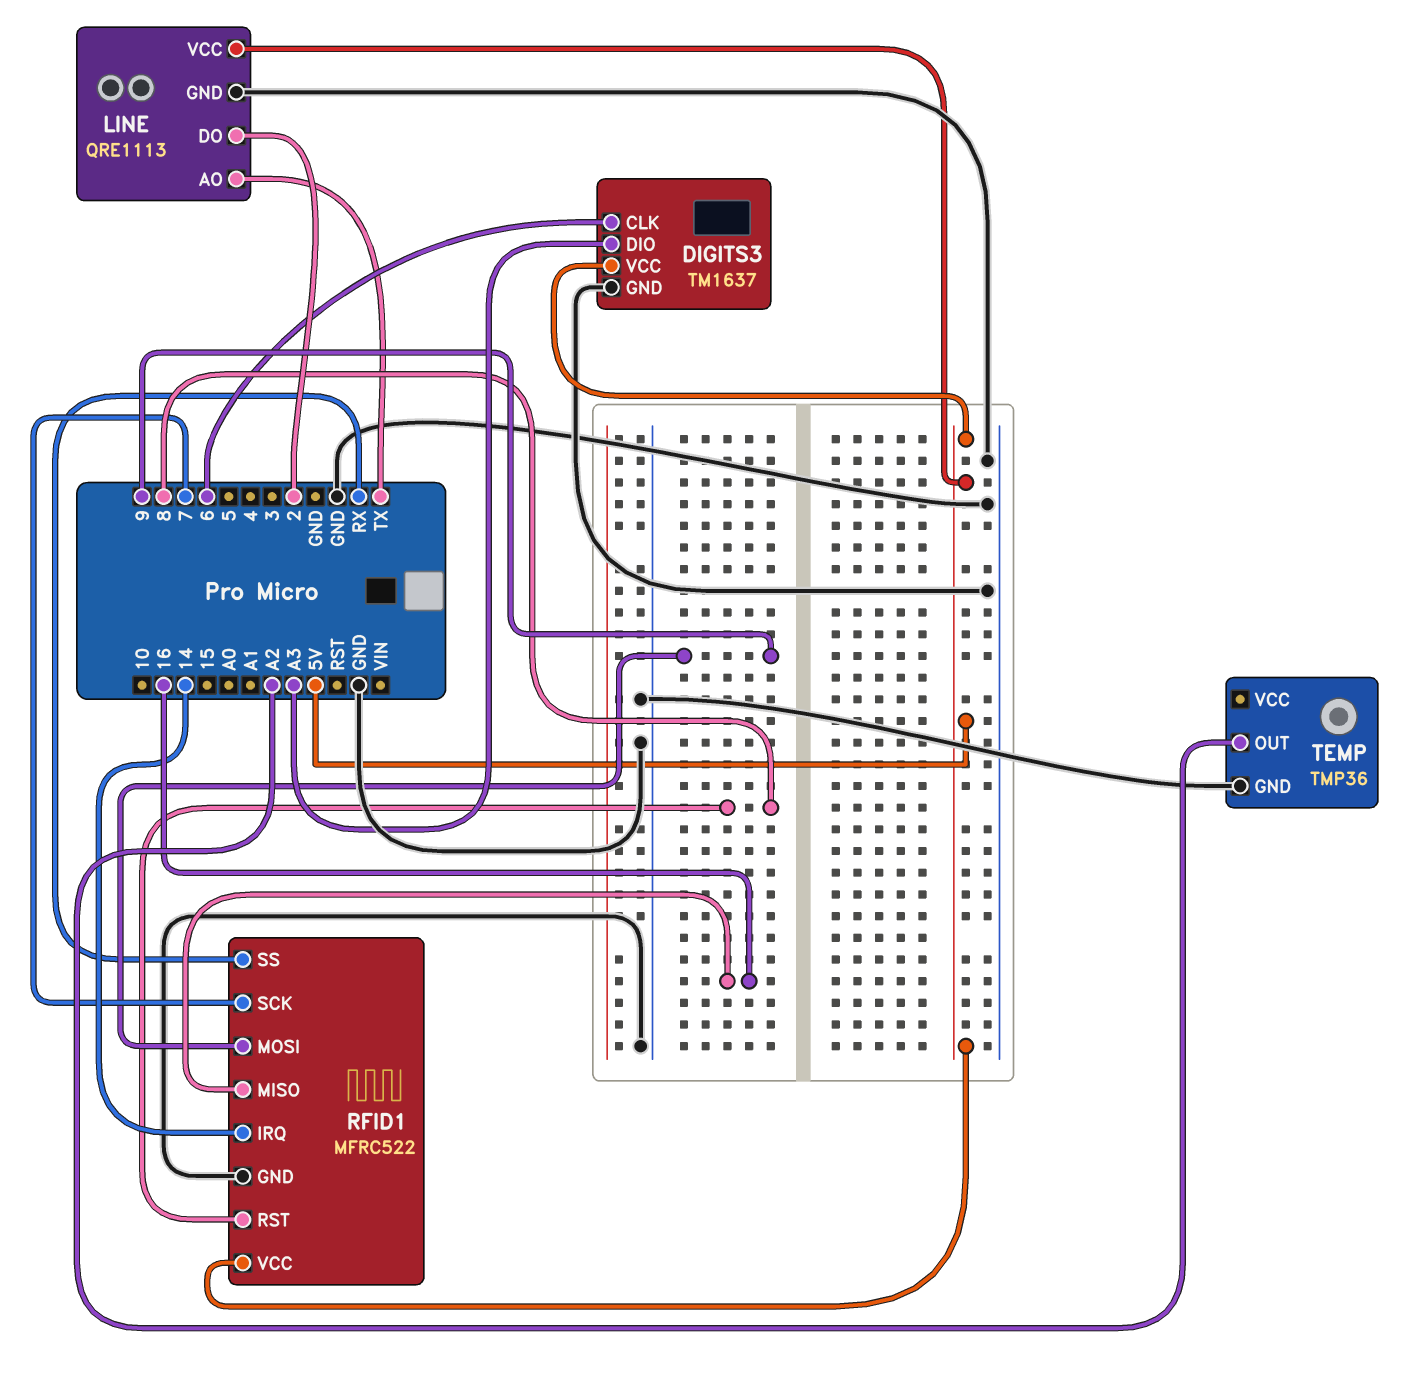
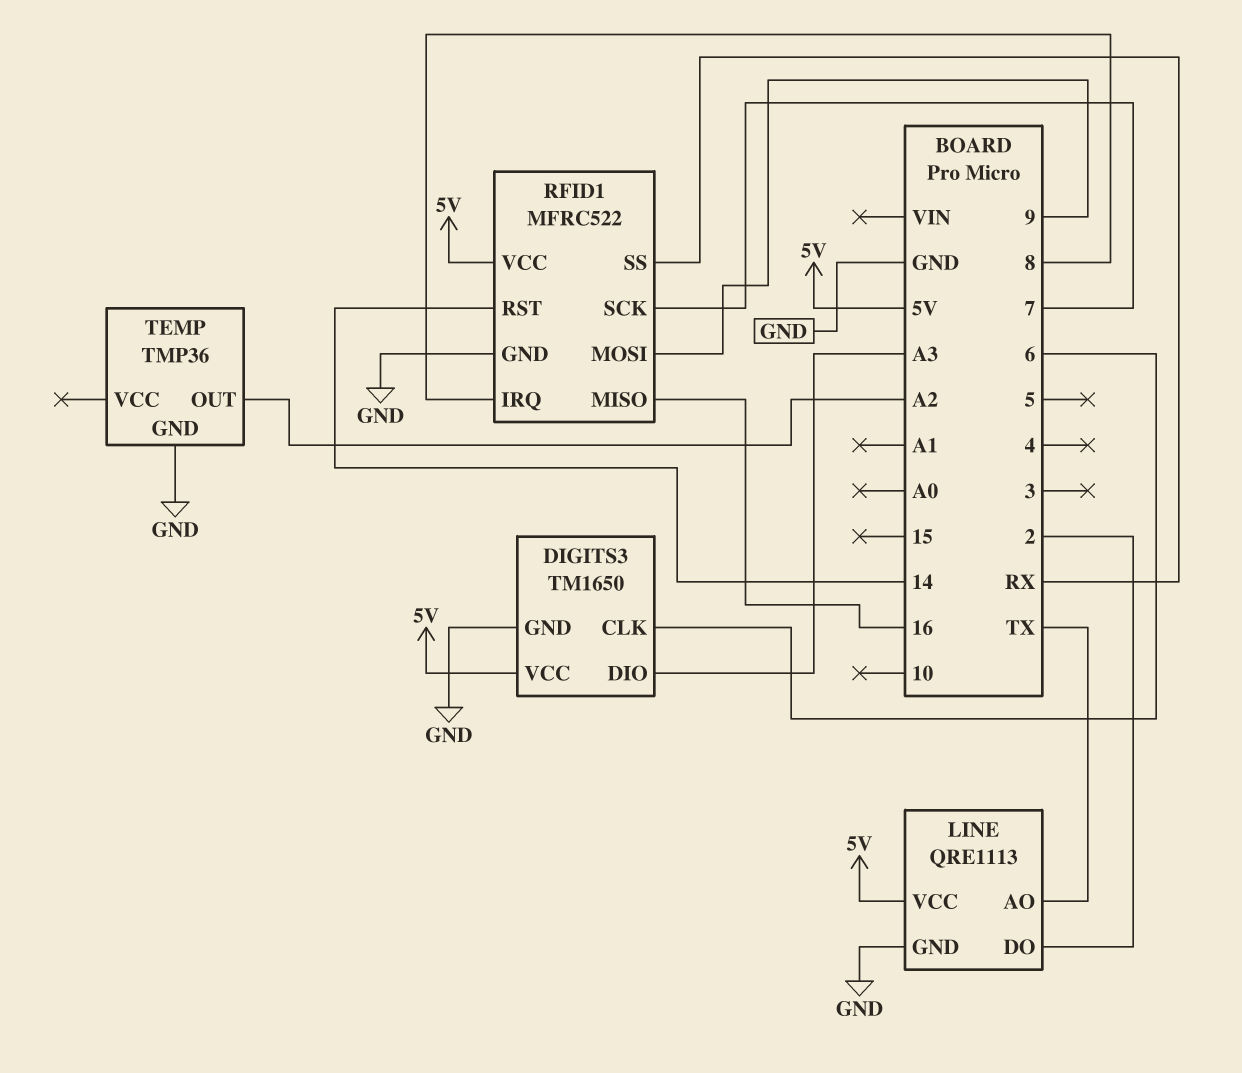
DIGITS3: TM1637 -> TM1650
RFID1 pin IRQ: 14 -> 8
RFID1 pin RST: 8 -> 14

